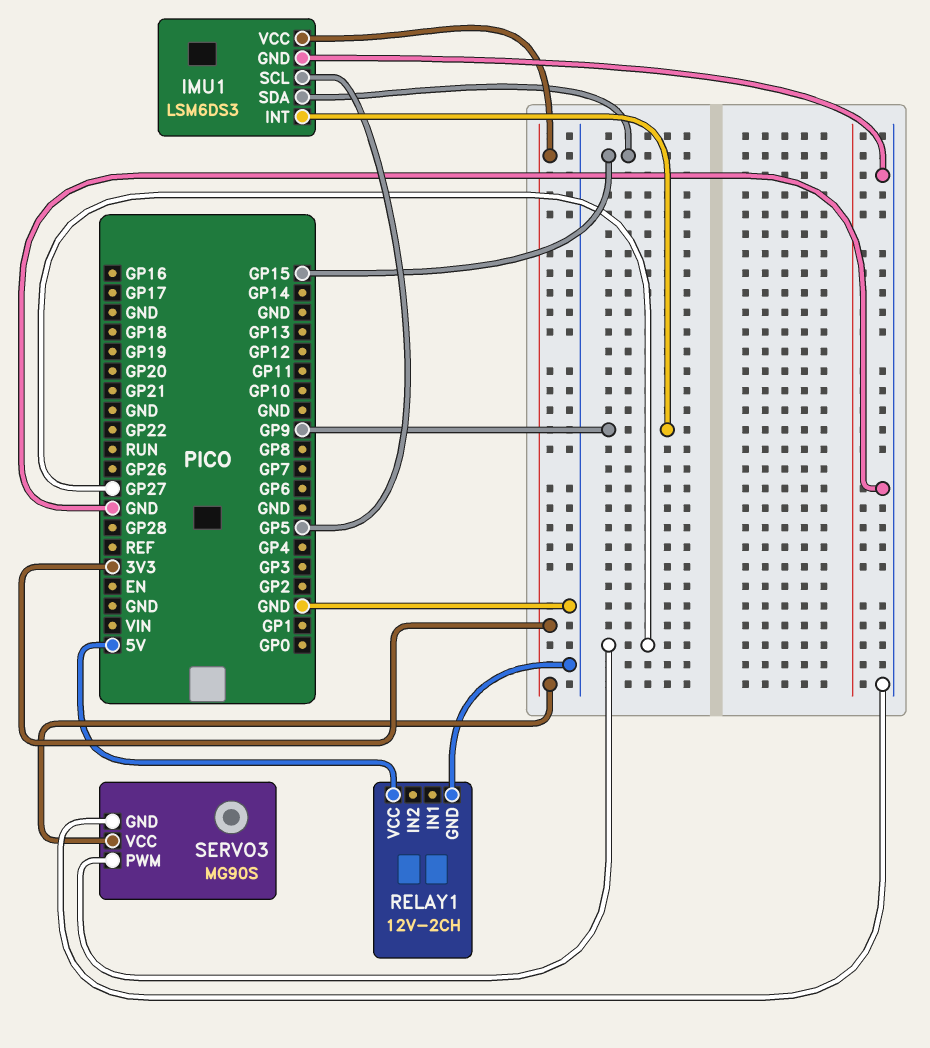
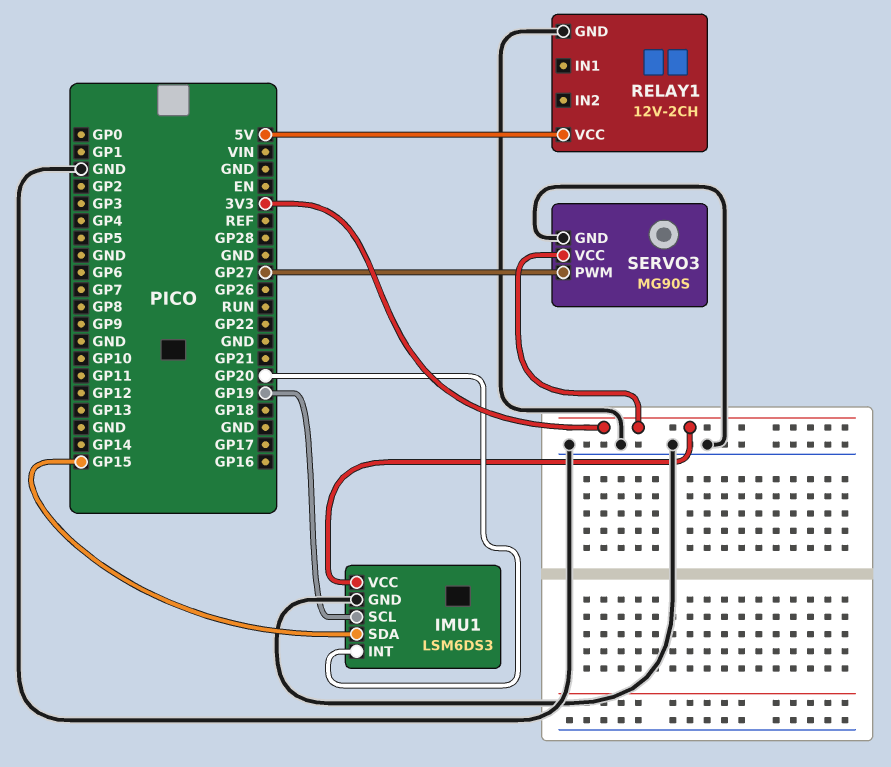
IMU1 pin INT: GP9 -> GP20
IMU1 pin SCL: GP5 -> GP19

